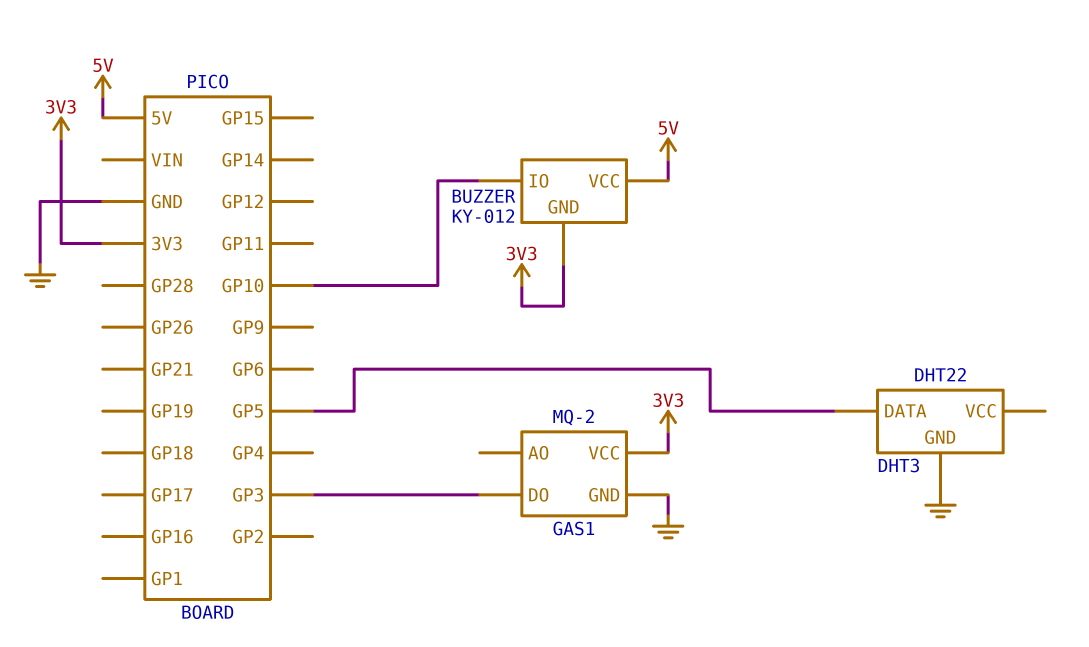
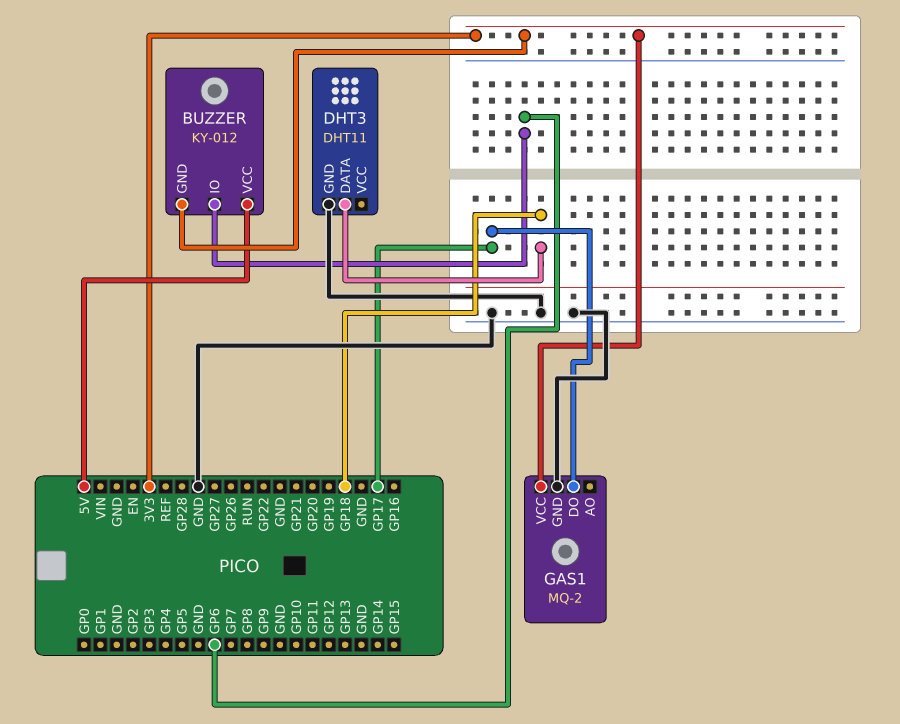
BUZZER pin IO: GP10 -> GP6
DHT3: DHT22 -> DHT11
DHT3 pin DATA: GP5 -> GP18
GAS1 pin DO: GP3 -> GP17

